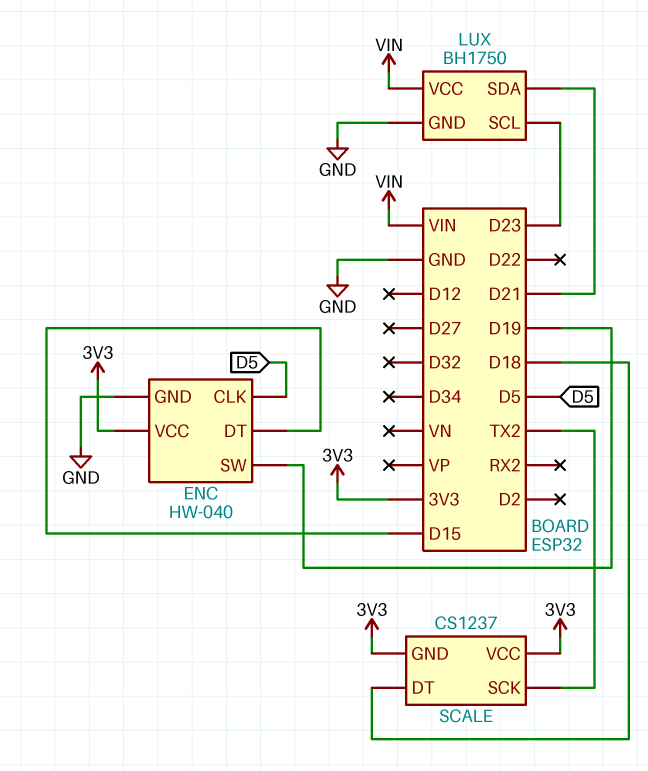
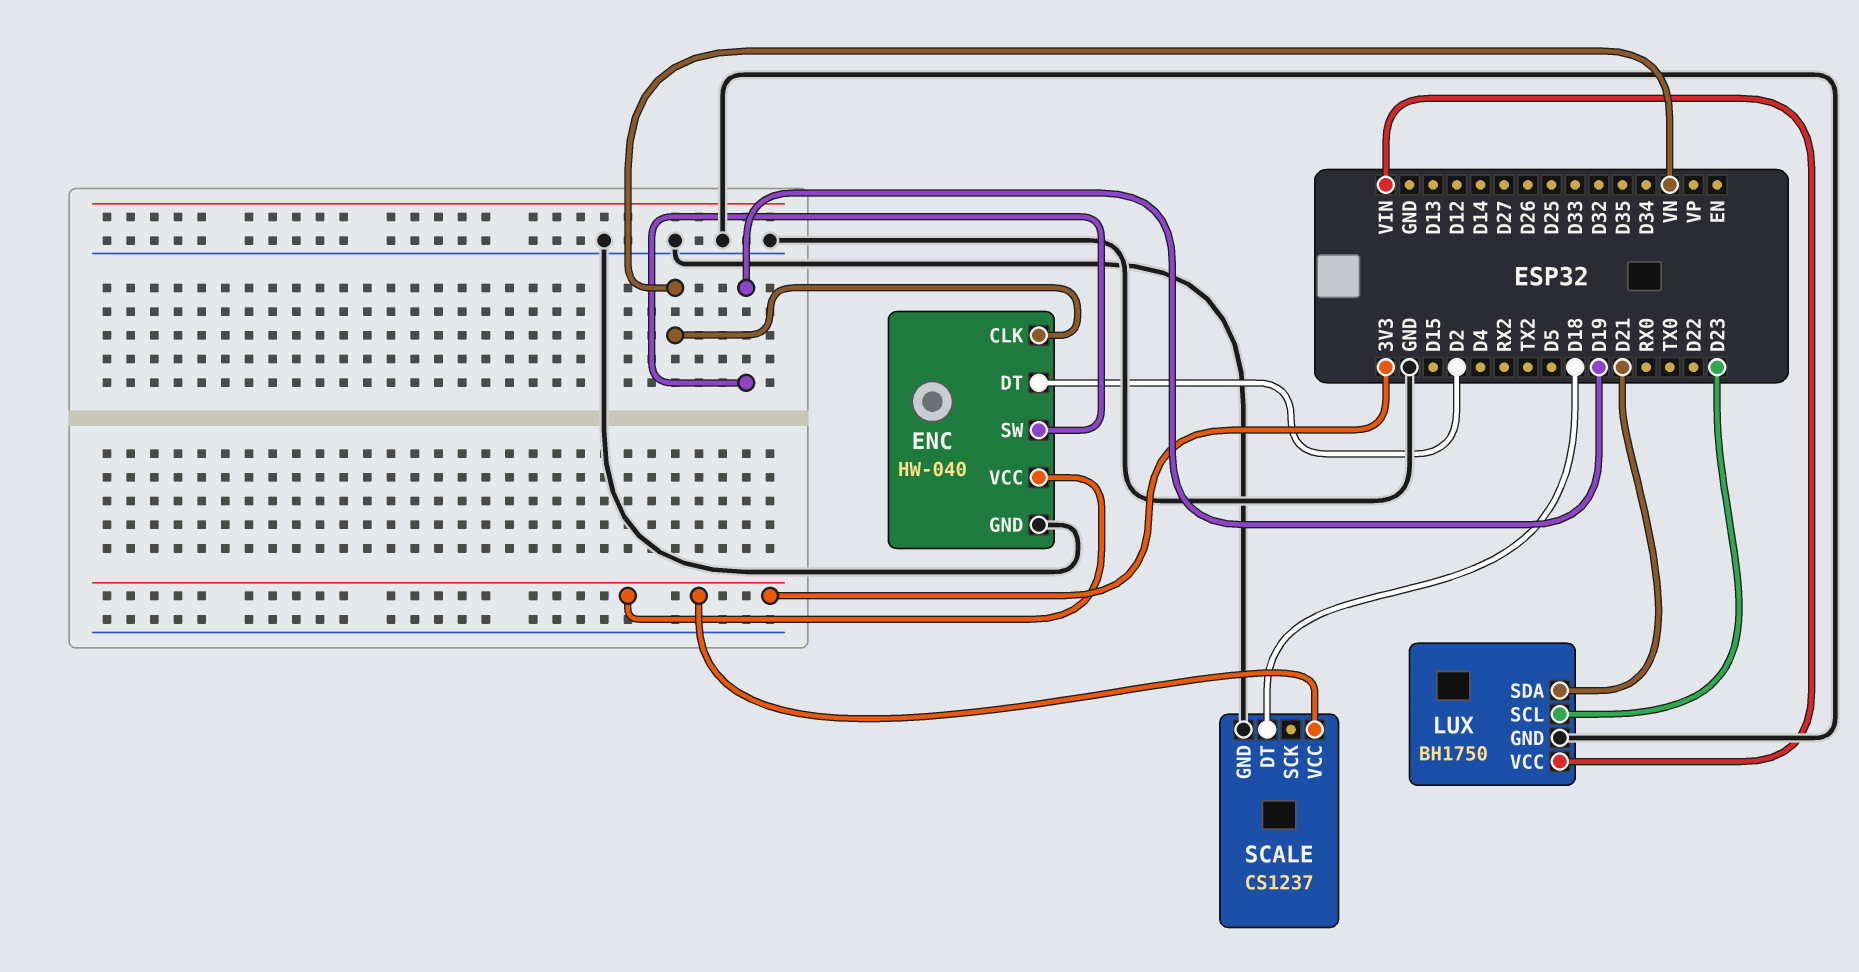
ENC pin CLK: D5 -> VN
ENC pin DT: D15 -> D2
SCALE pin GND: 3V3 -> GND
SCALE pin SCK: TX2 -> none

